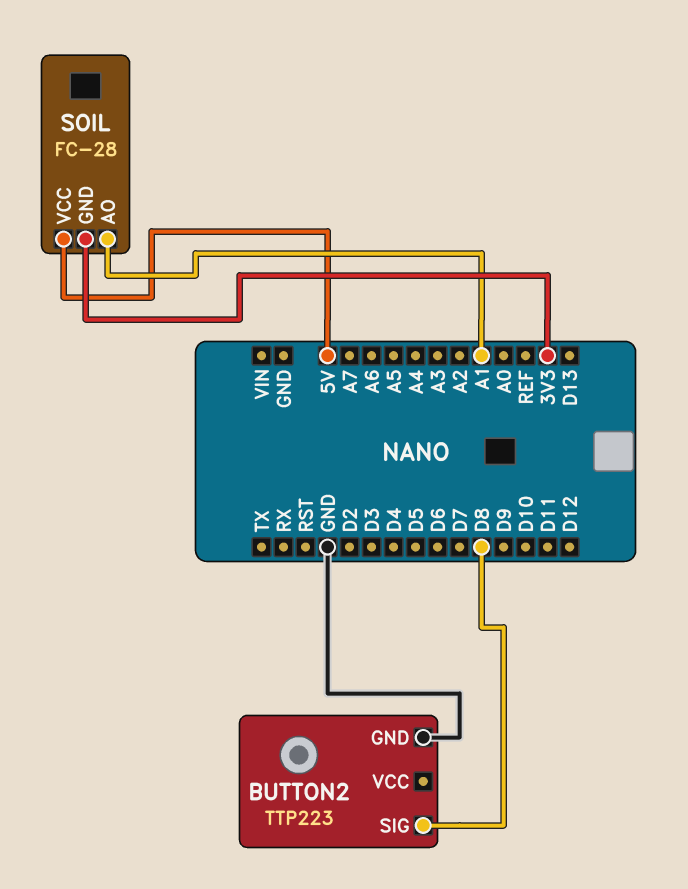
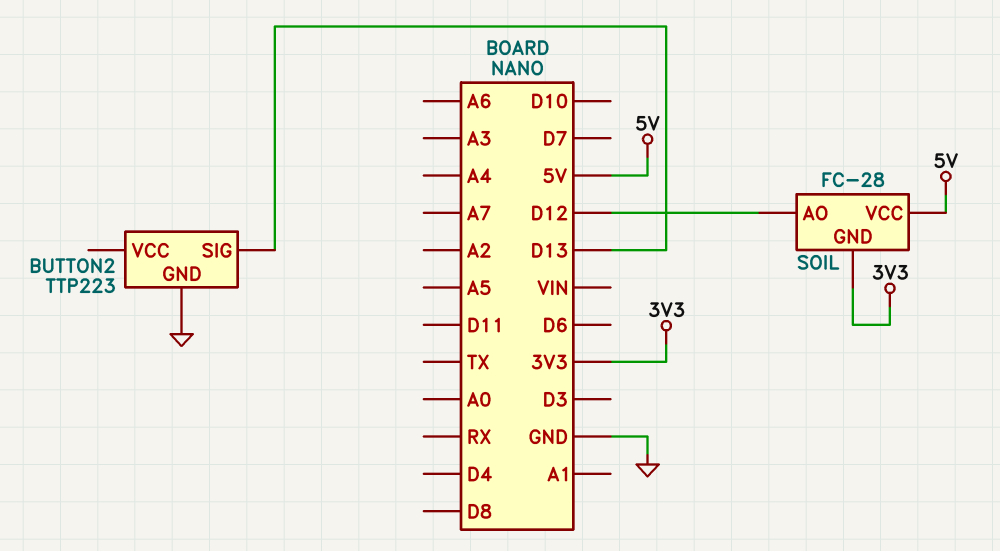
BUTTON2 pin SIG: D8 -> D13
SOIL pin AO: A1 -> D12

